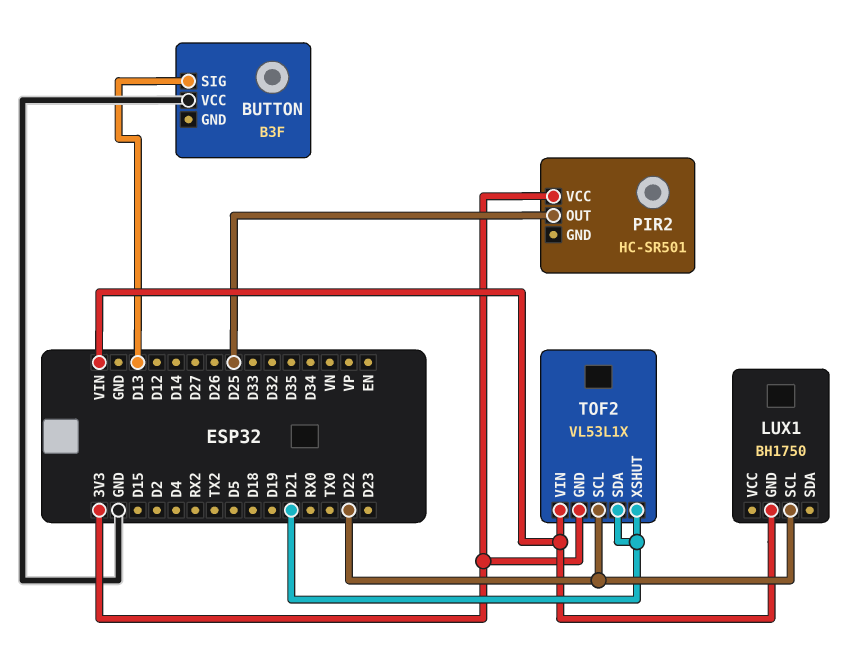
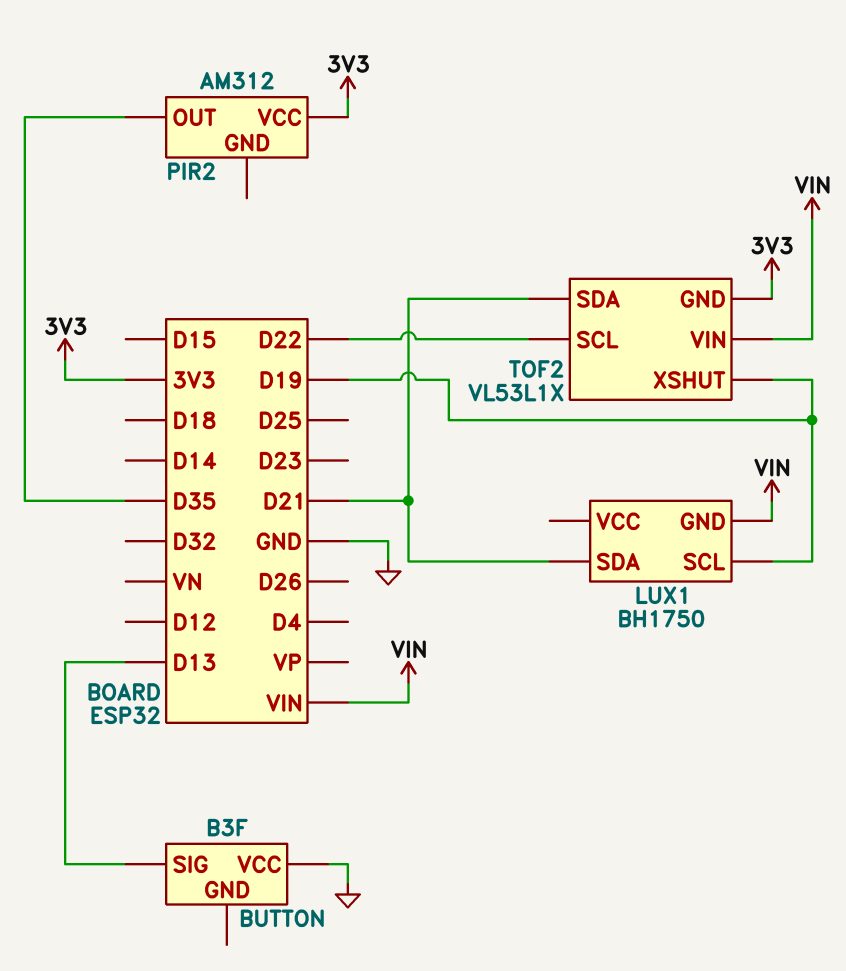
LUX1 pin SCL: D22 -> D19
LUX1 pin SDA: none -> D21
PIR2: HC-SR501 -> AM312
PIR2 pin OUT: D25 -> D35
TOF2 pin XSHUT: D21 -> D19

